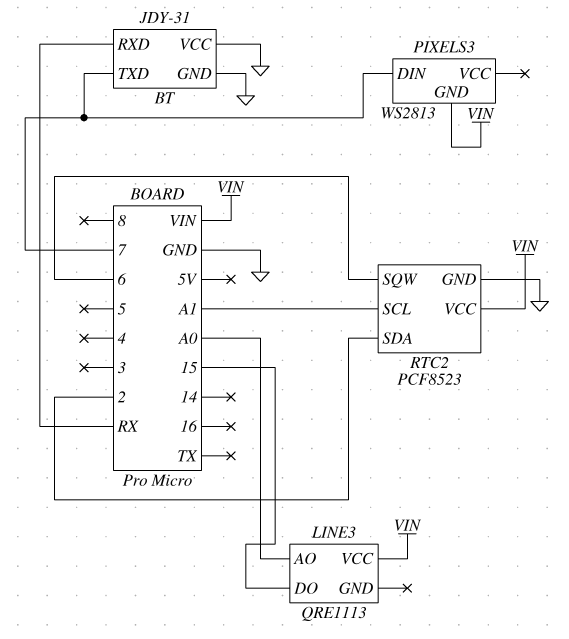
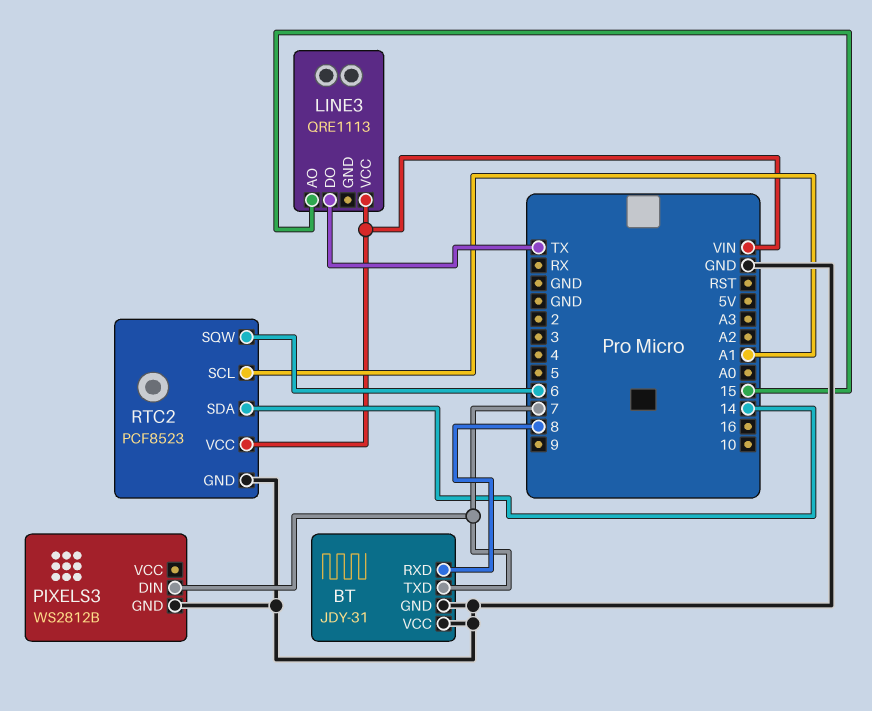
BT pin RXD: RX -> 8
LINE3 pin AO: A0 -> 15
LINE3 pin DO: 15 -> TX
PIXELS3: WS2813 -> WS2812B
PIXELS3 pin GND: VIN -> GND
RTC2 pin SDA: 2 -> 14

